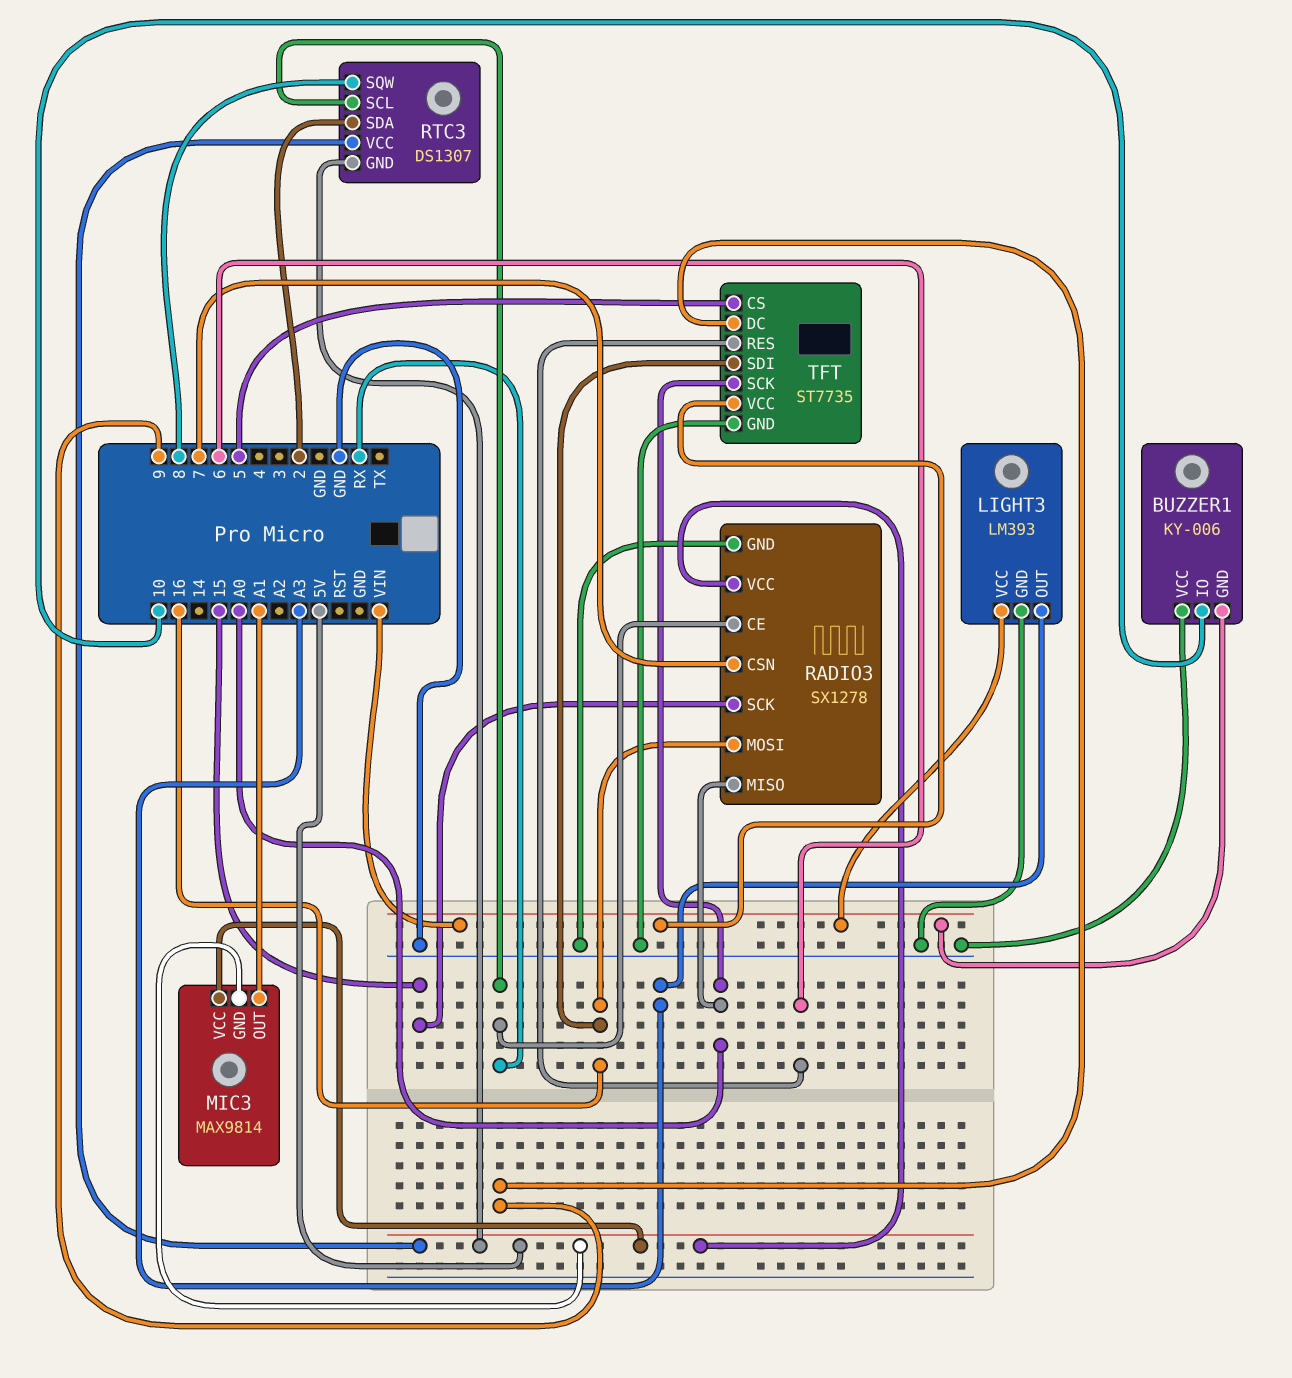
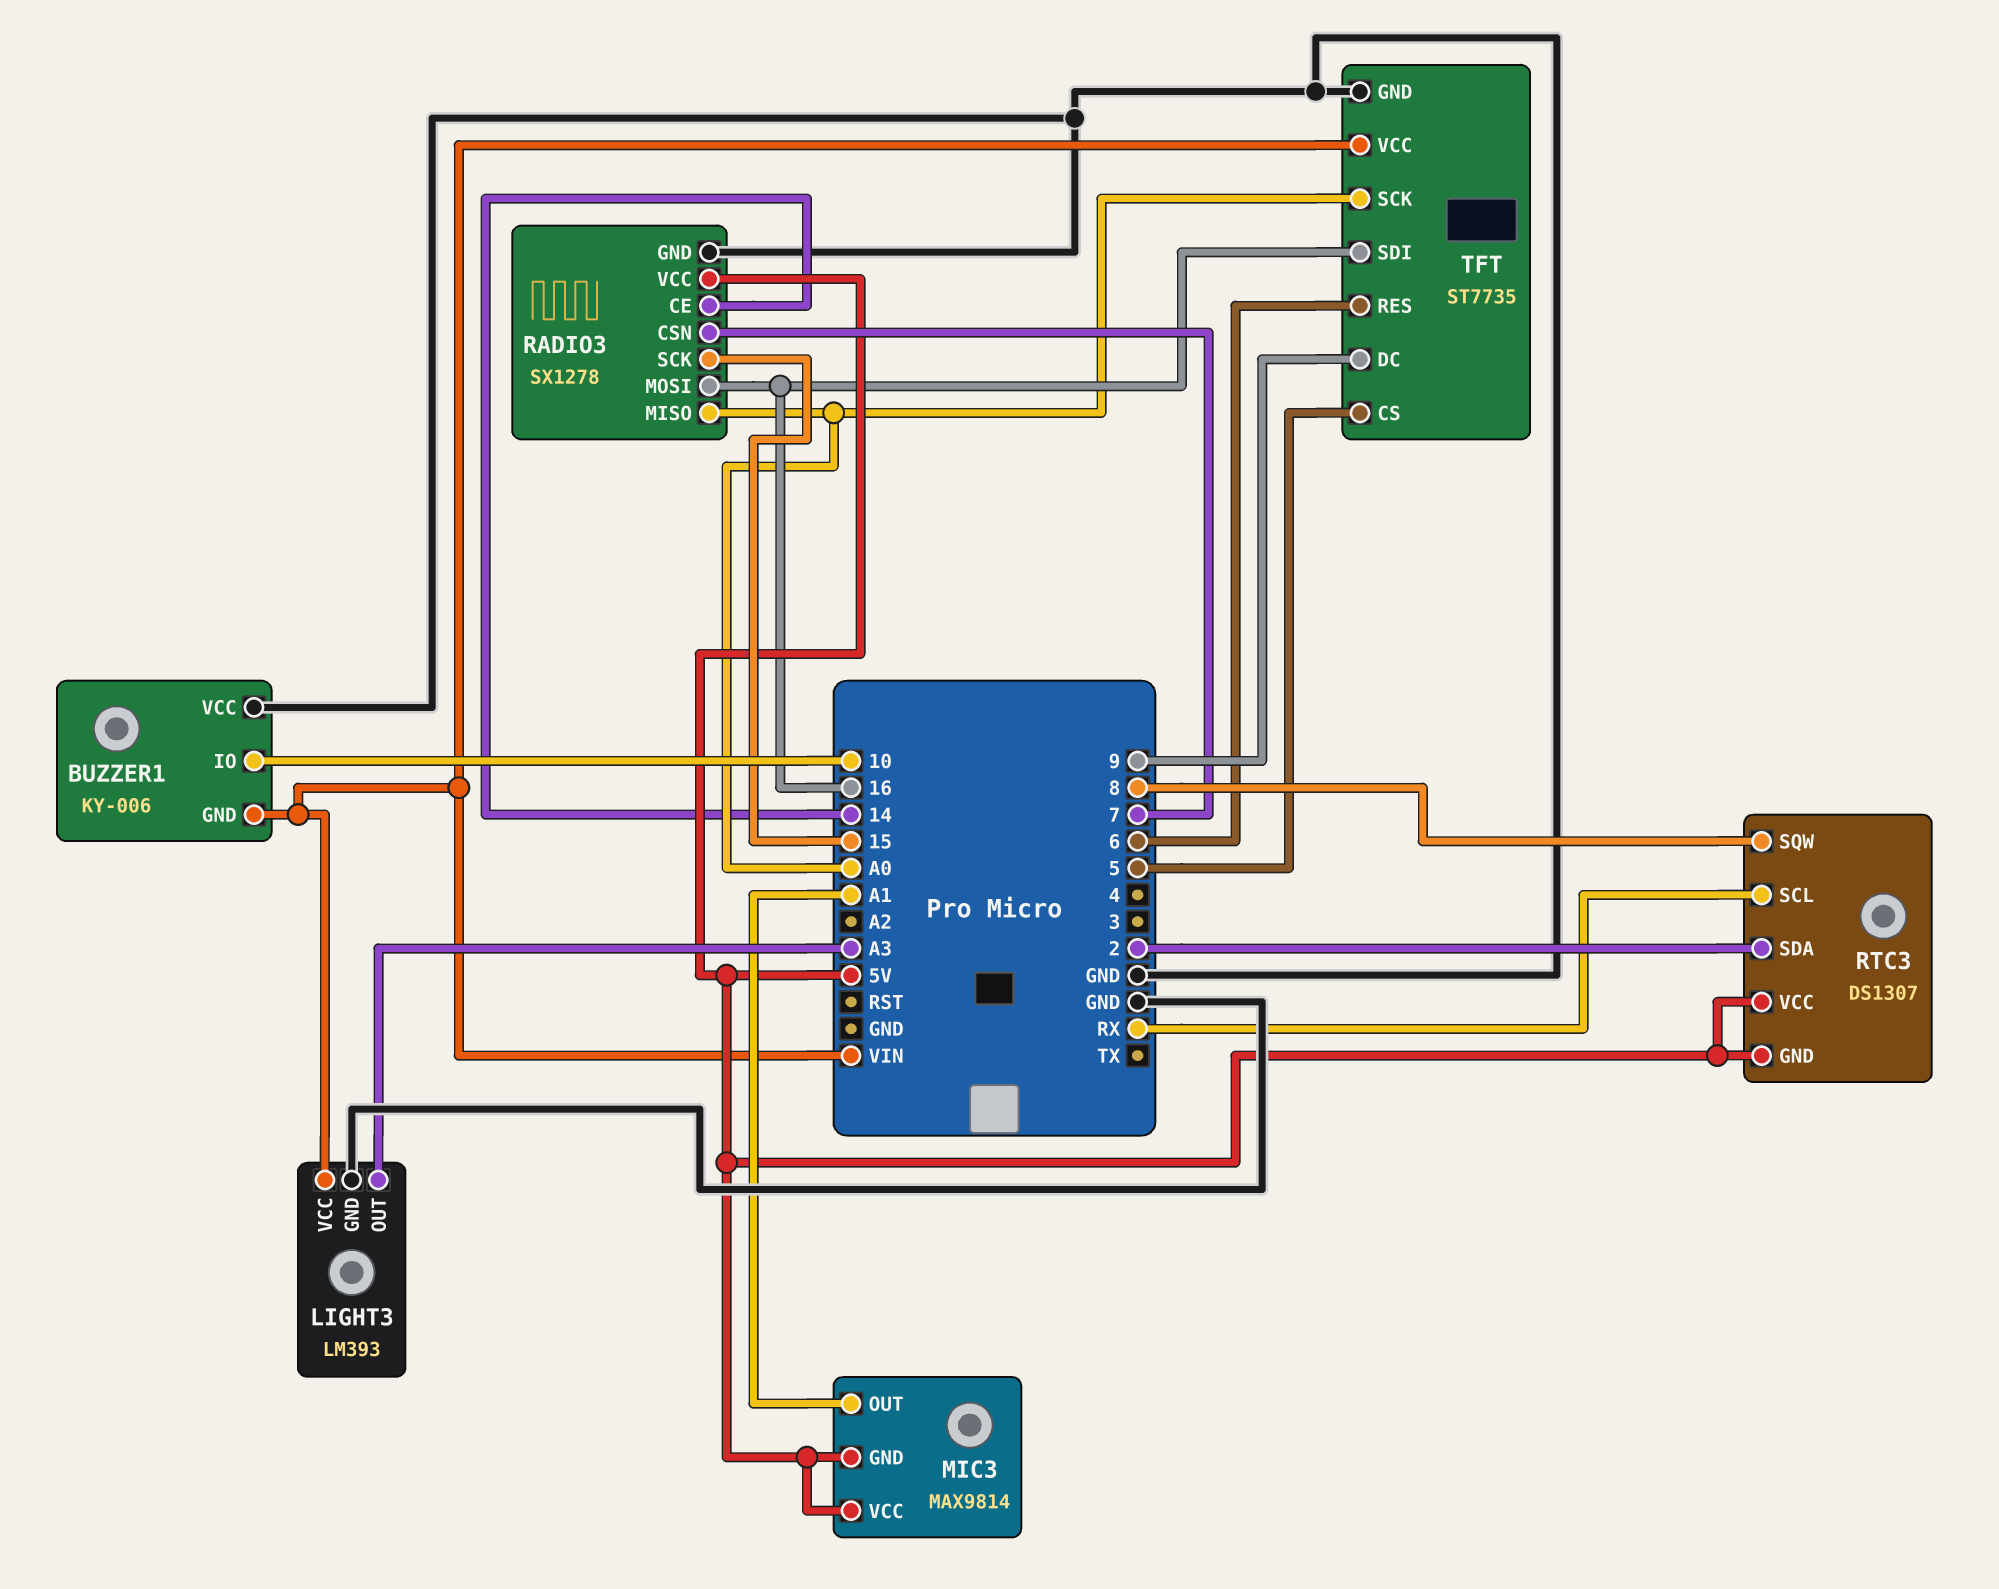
RADIO3 pin CE: RX -> 14

